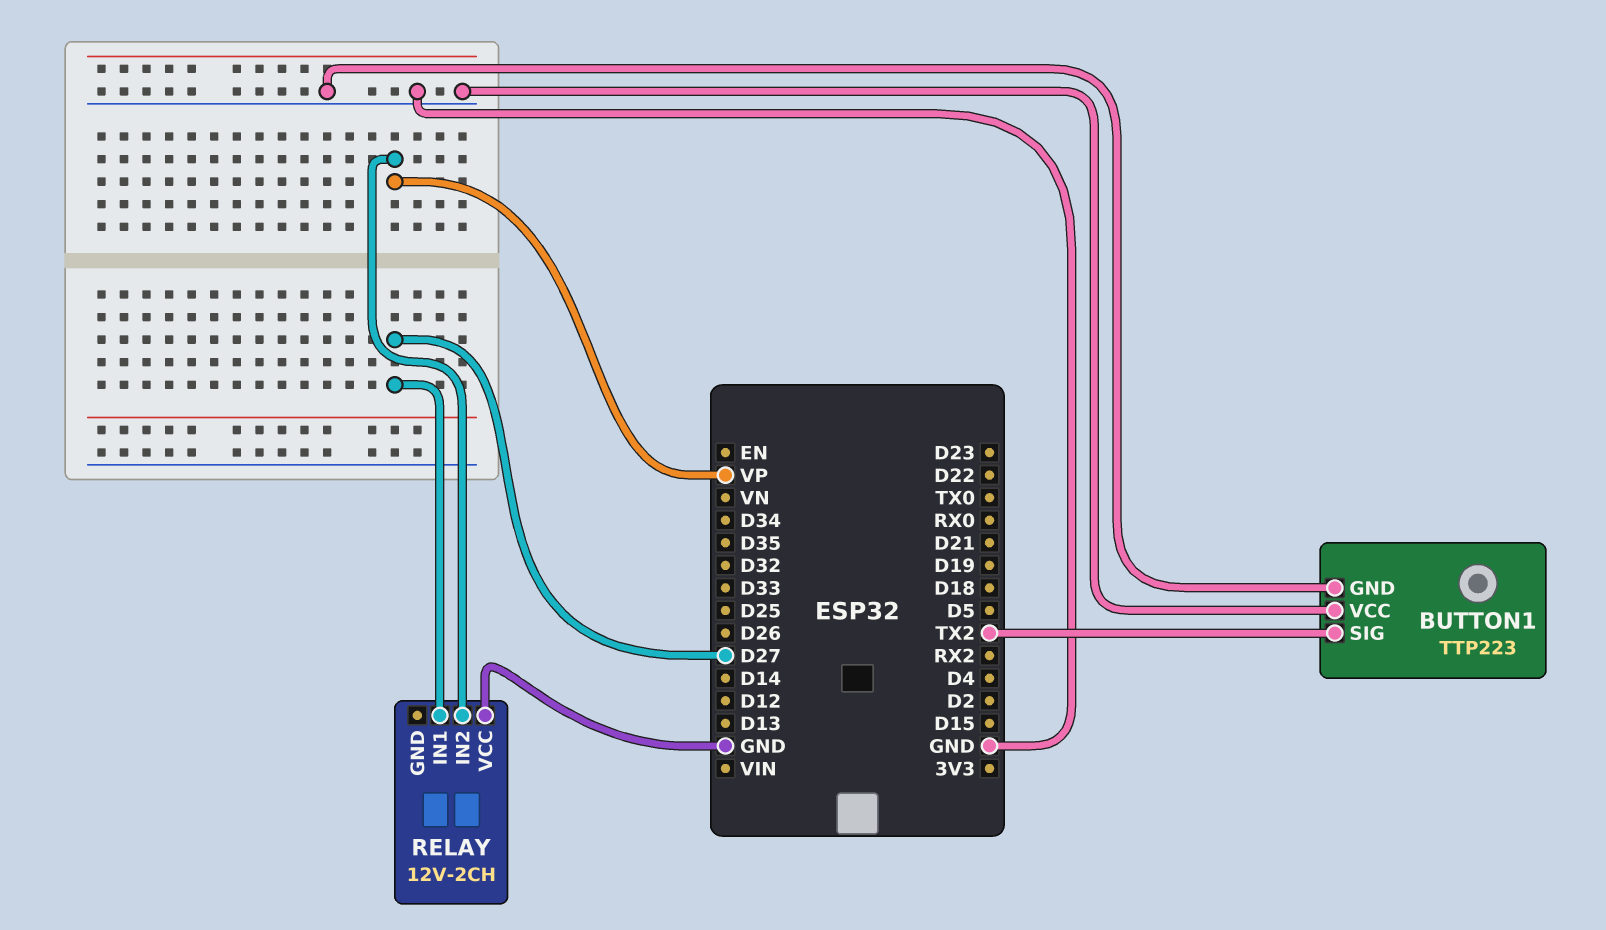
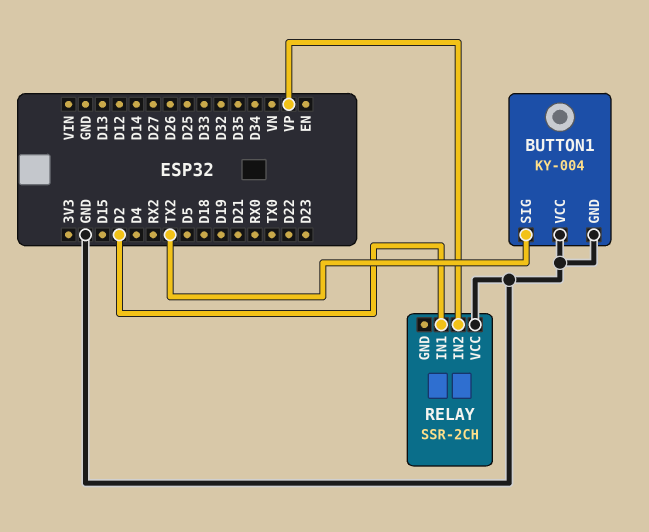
BUTTON1: TTP223 -> KY-004
RELAY: 12V-2CH -> SSR-2CH
RELAY pin IN1: D27 -> D2

